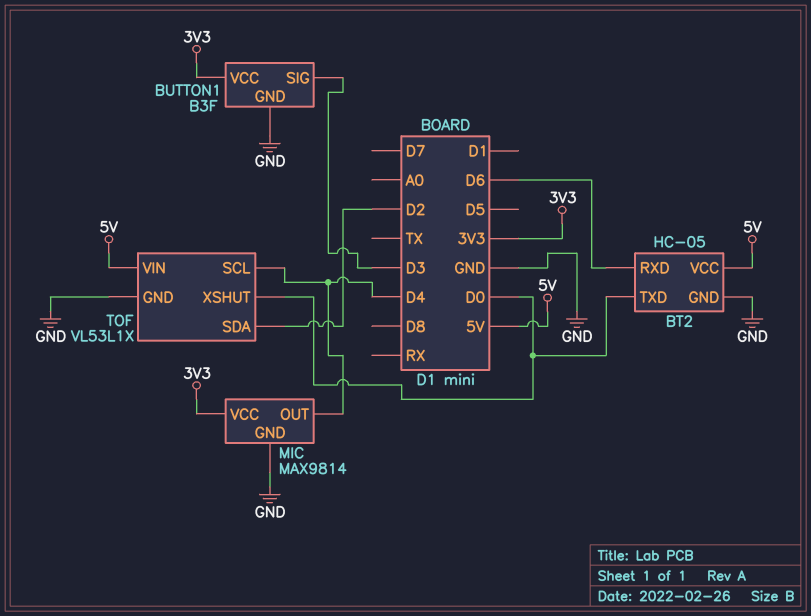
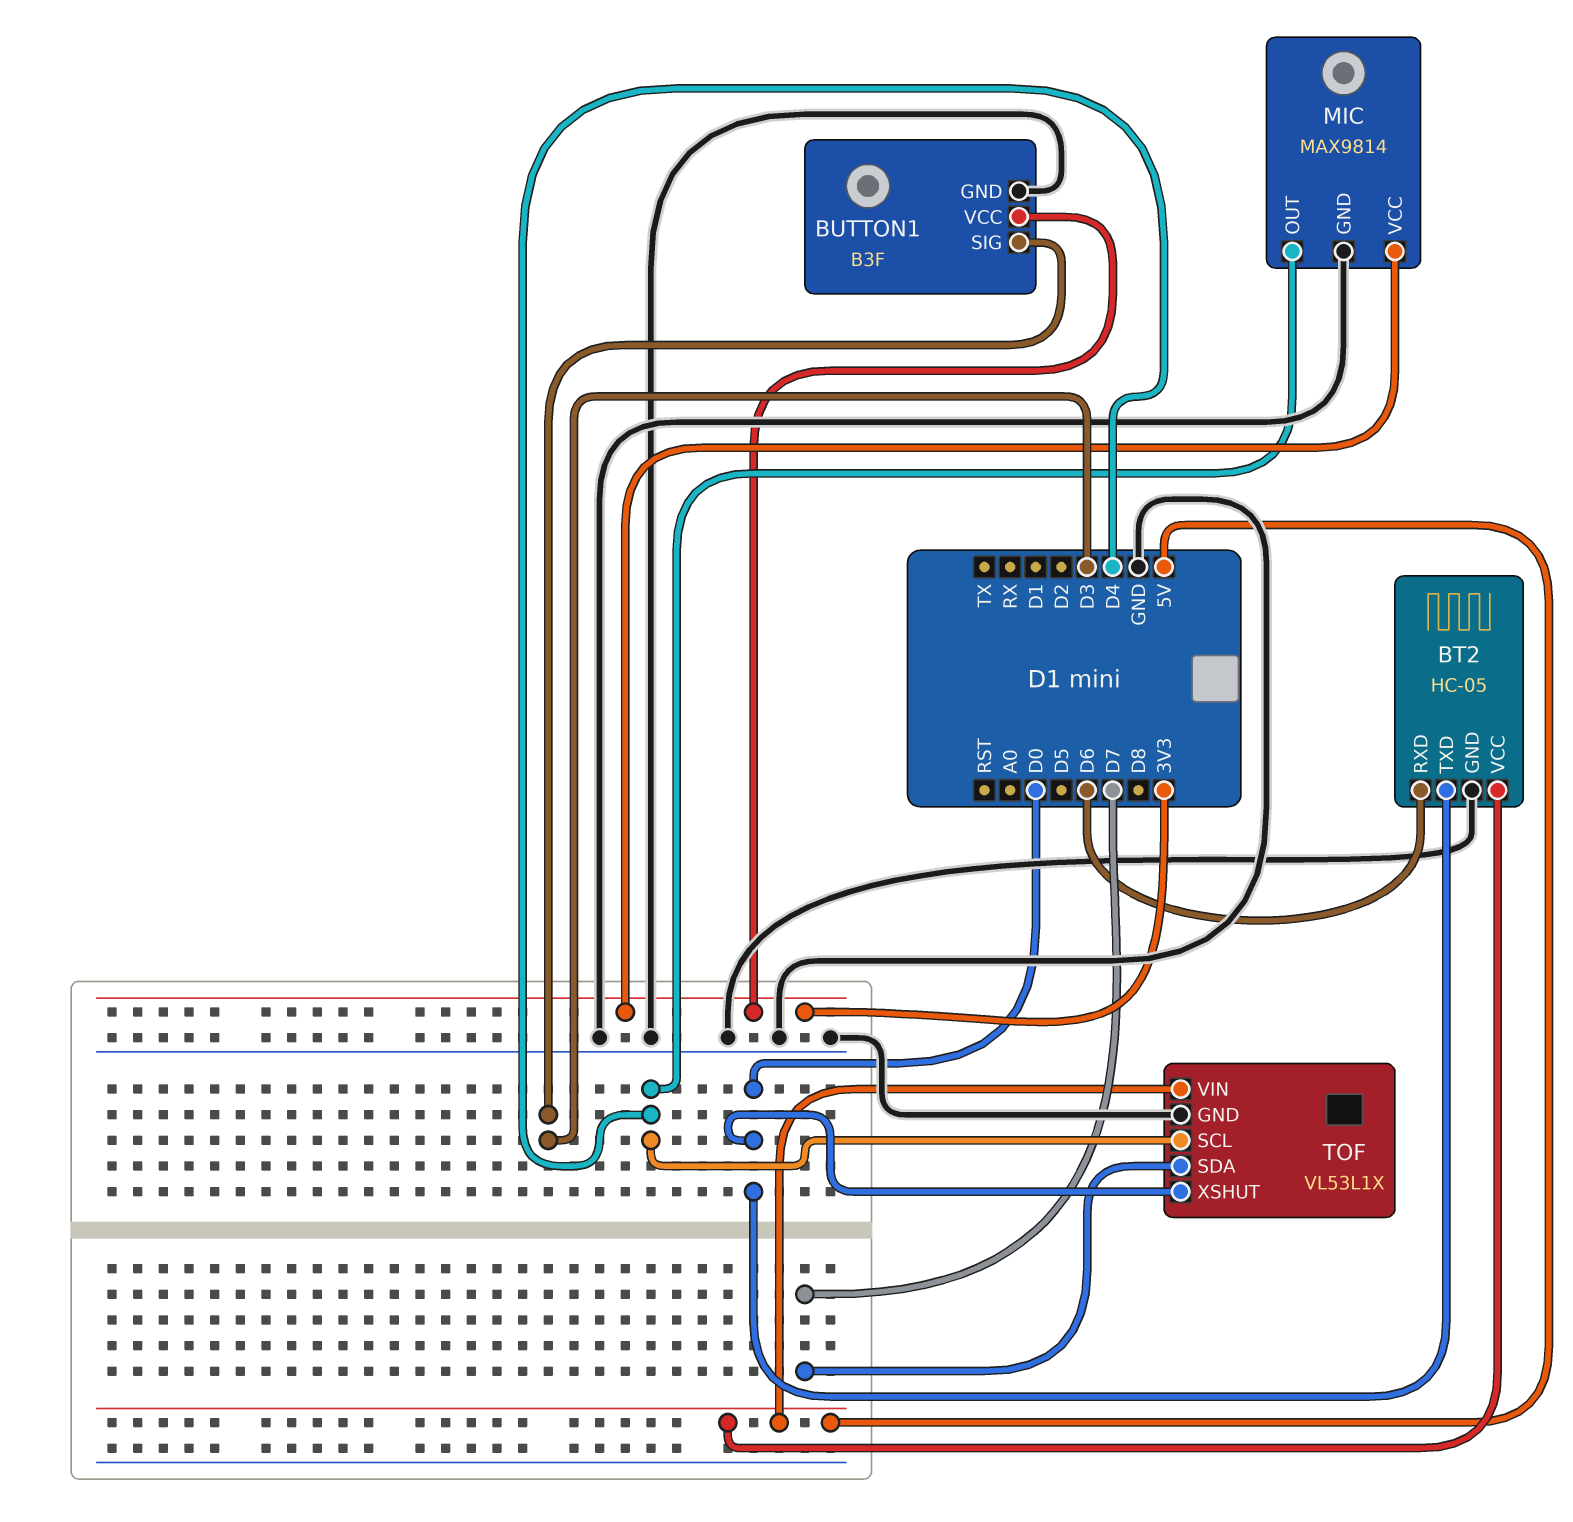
TOF pin SDA: D2 -> D7

